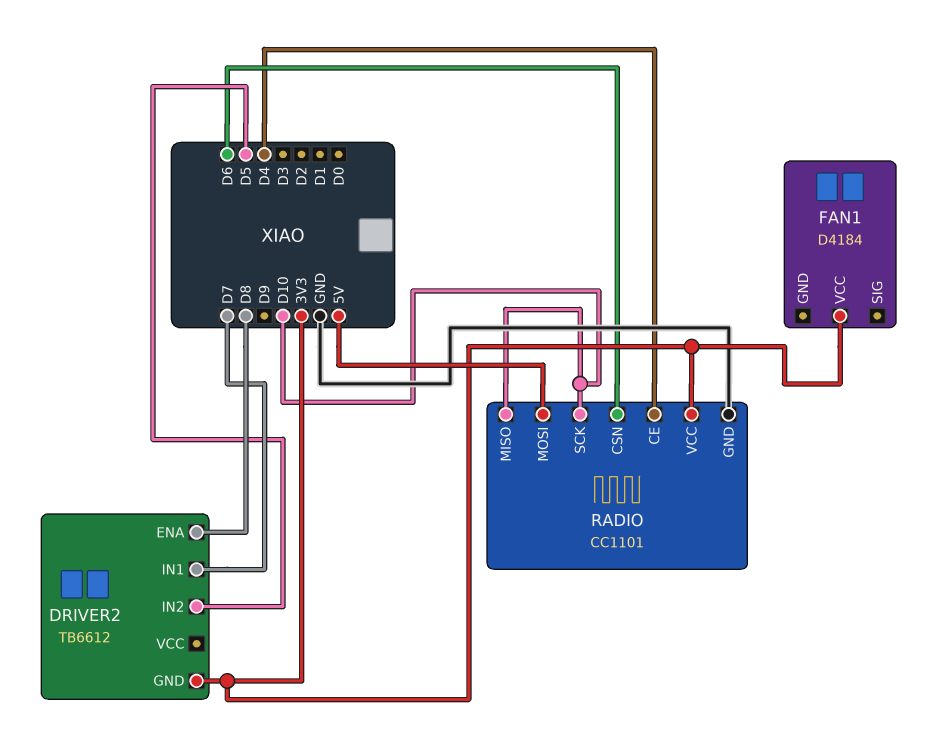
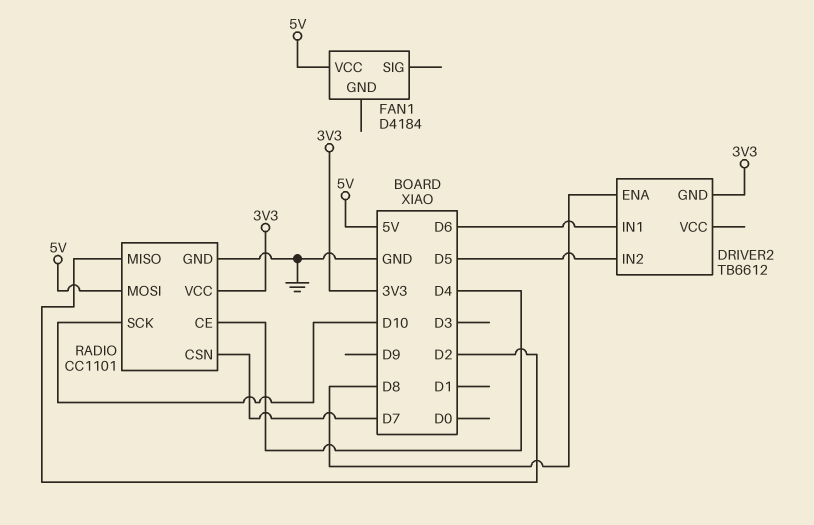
DRIVER2 pin IN1: D7 -> D6
FAN1 pin VCC: 3V3 -> 5V
RADIO pin CSN: D6 -> D7
RADIO pin MISO: D10 -> D2

